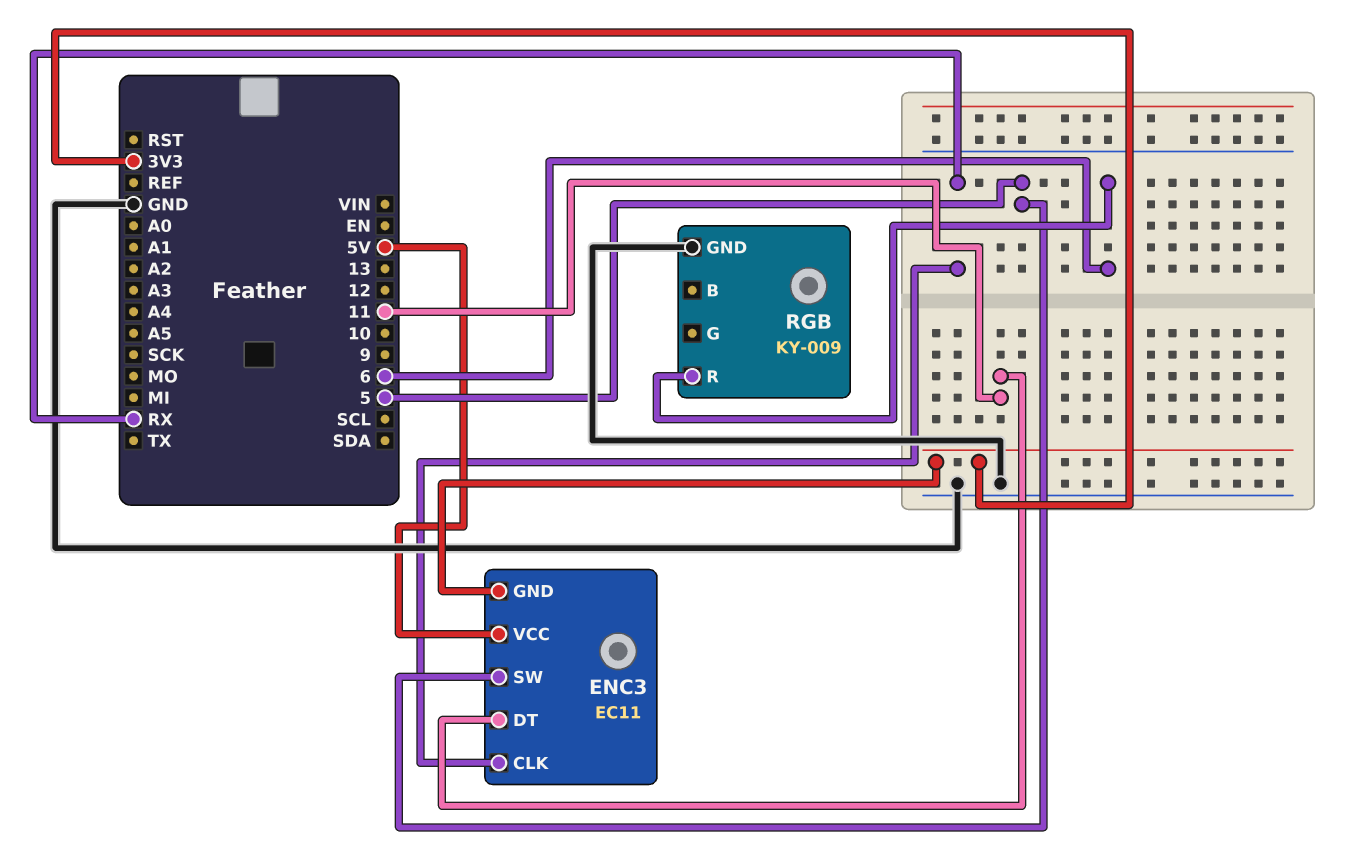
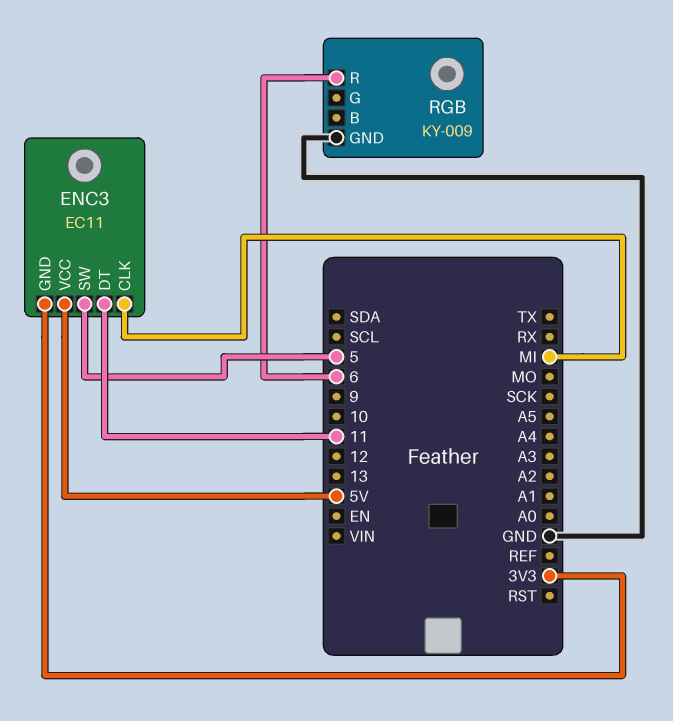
ENC3 pin CLK: RX -> MI

